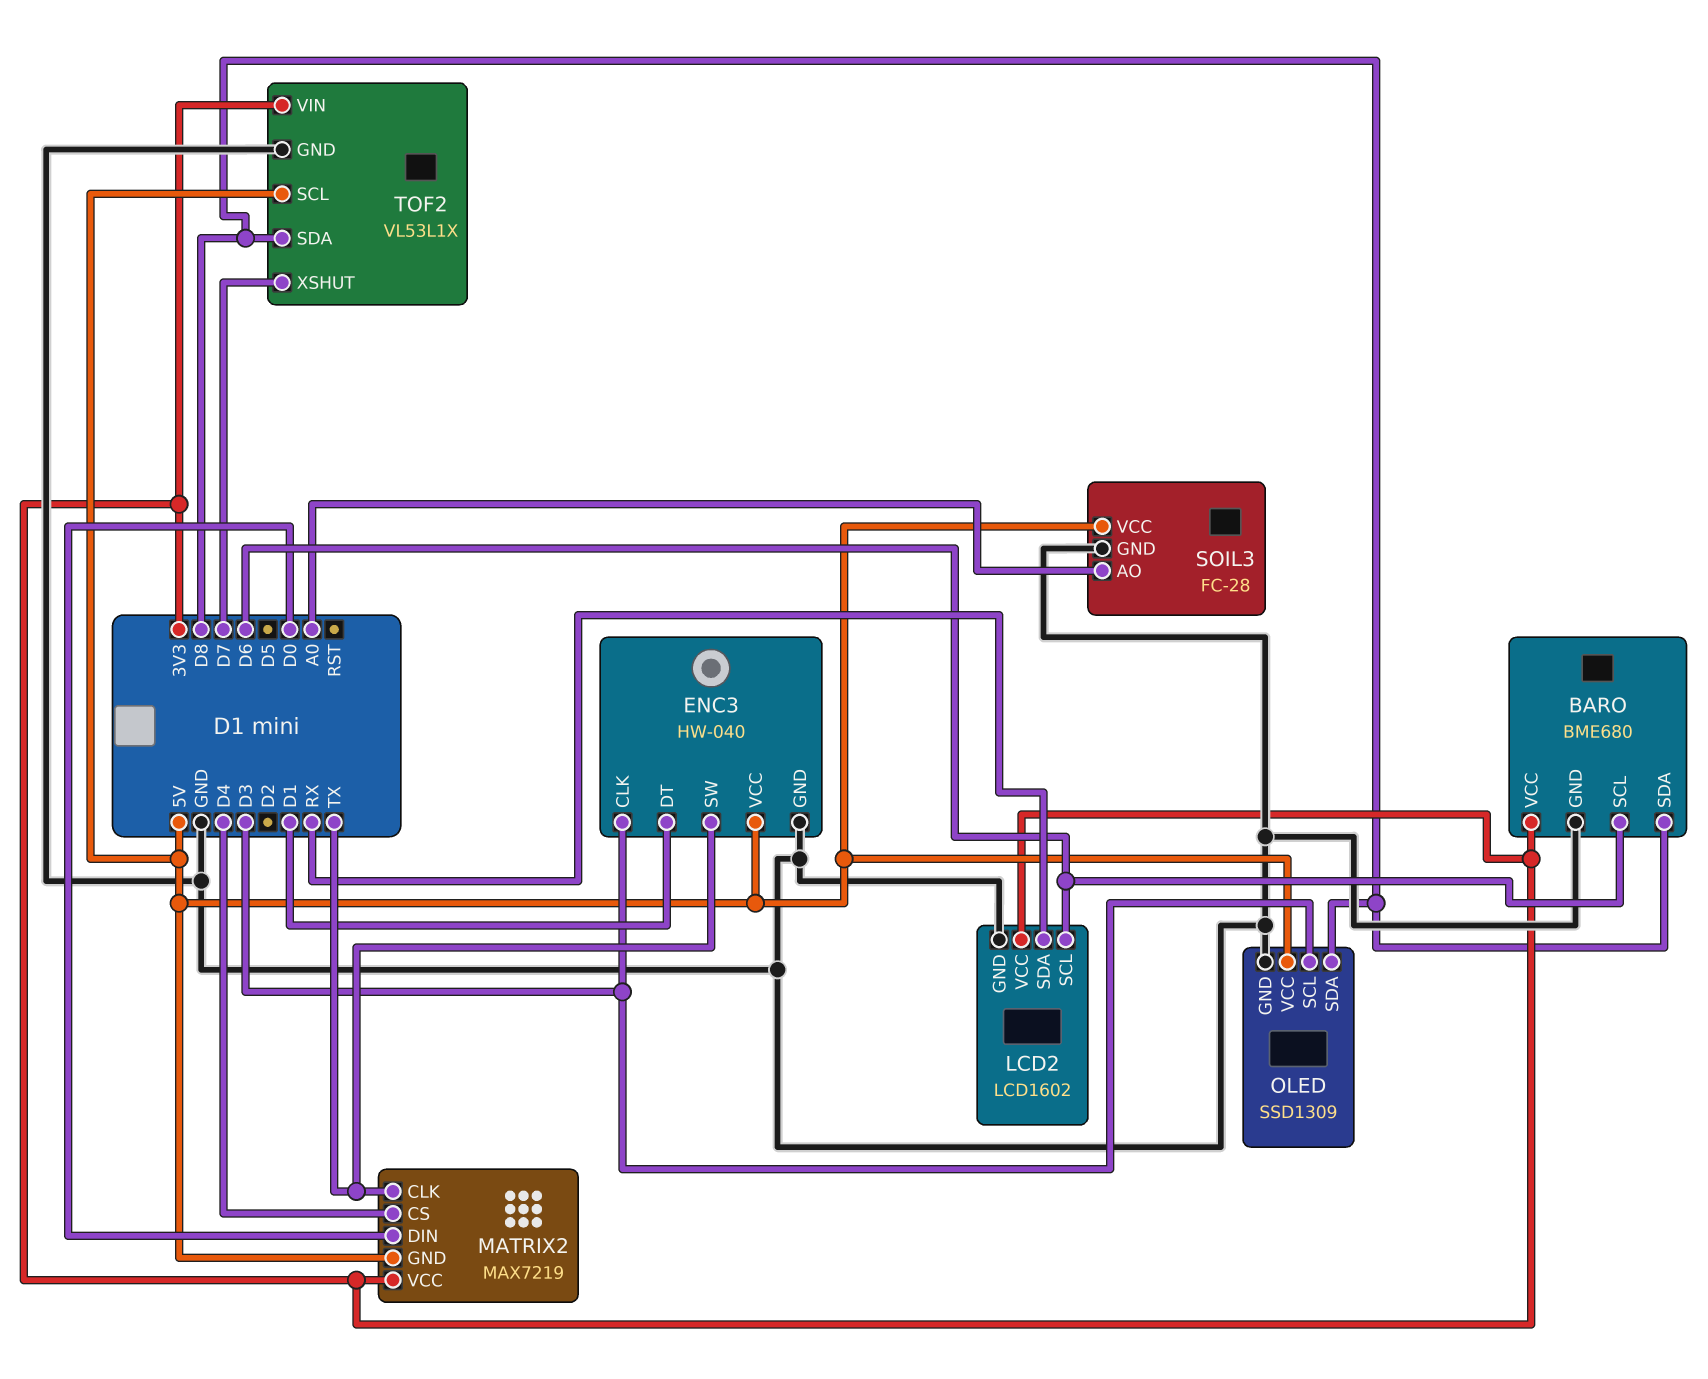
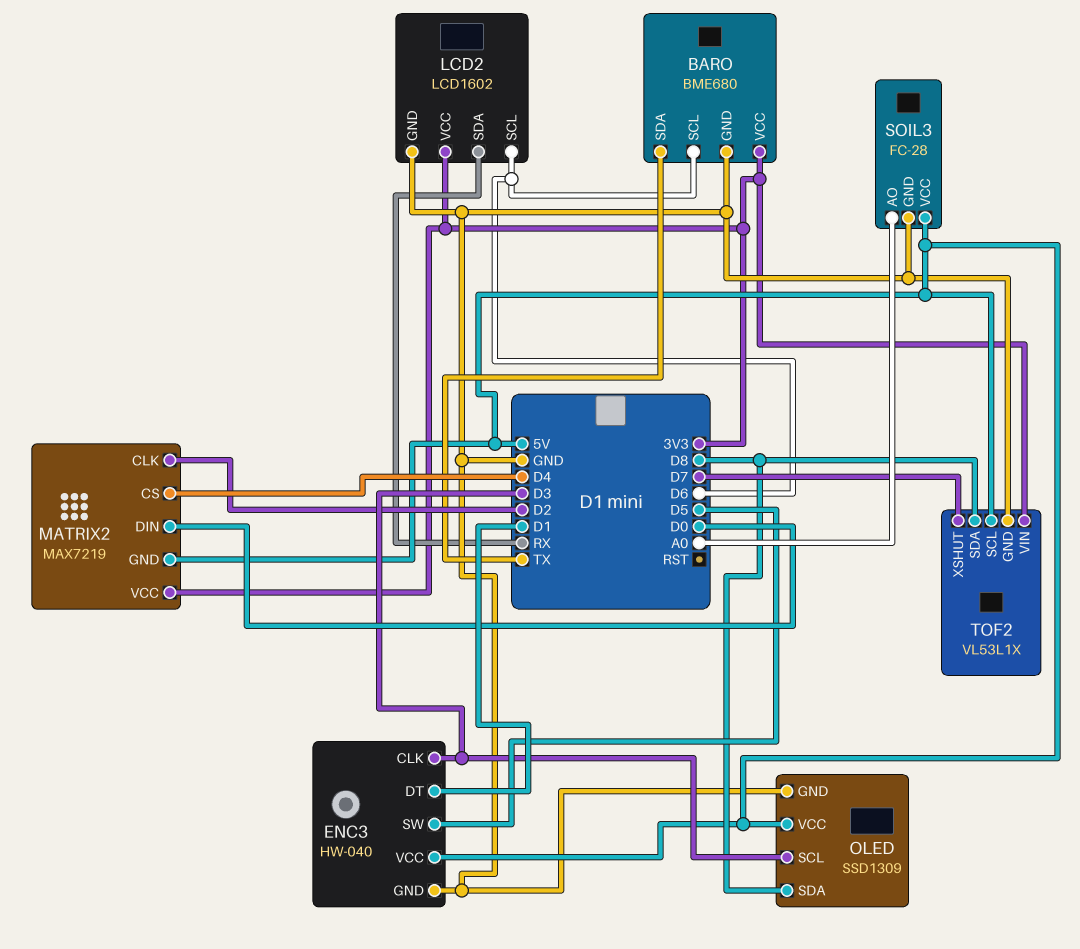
BARO pin SDA: D8 -> TX
ENC3 pin SW: TX -> D5
MATRIX2 pin CLK: TX -> D2

